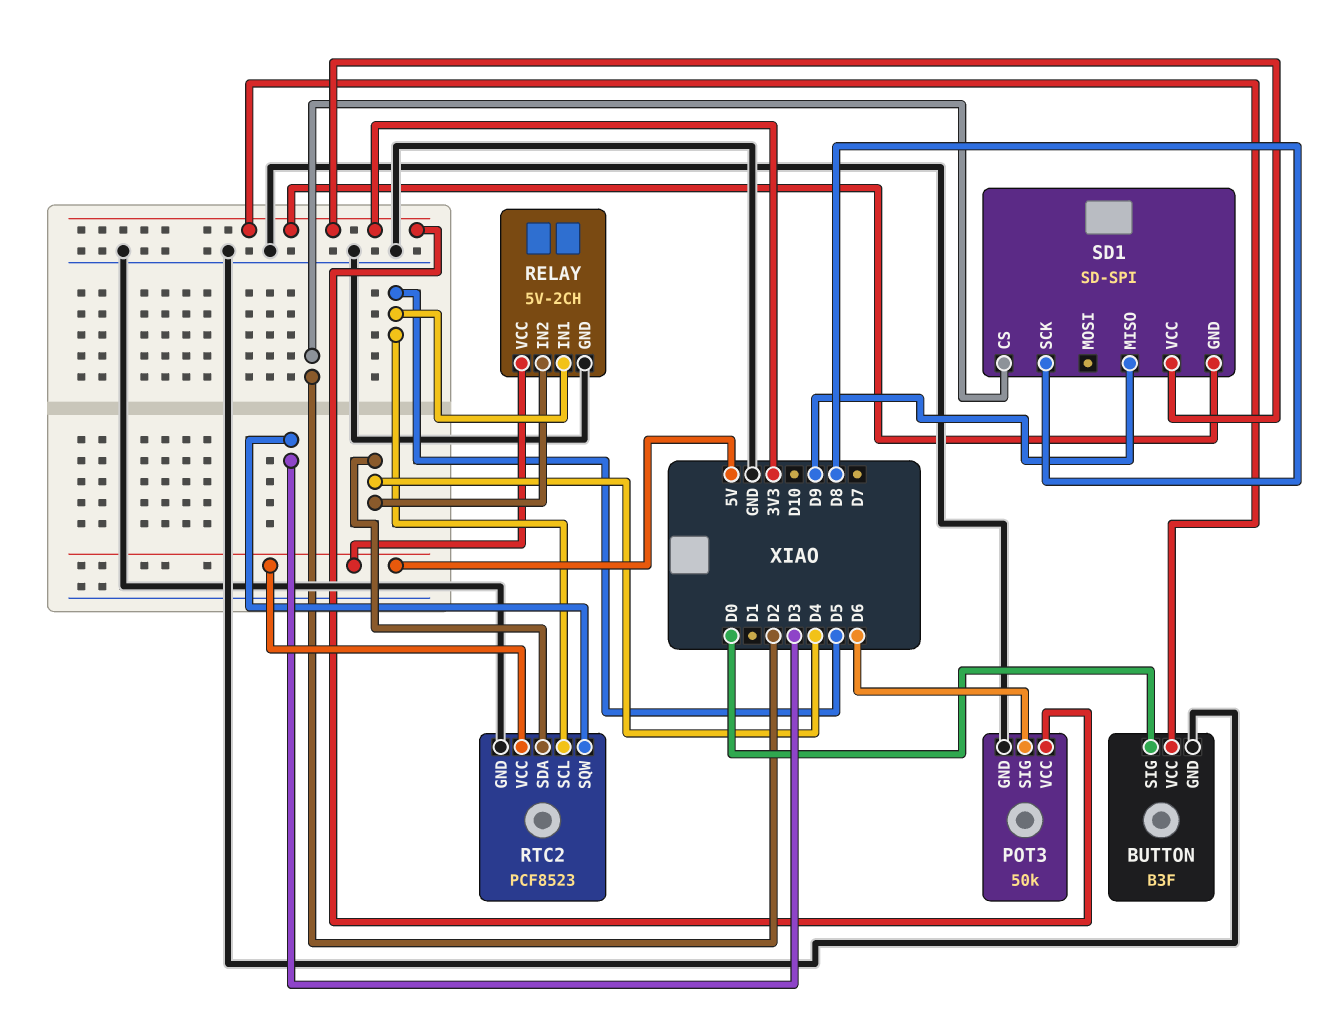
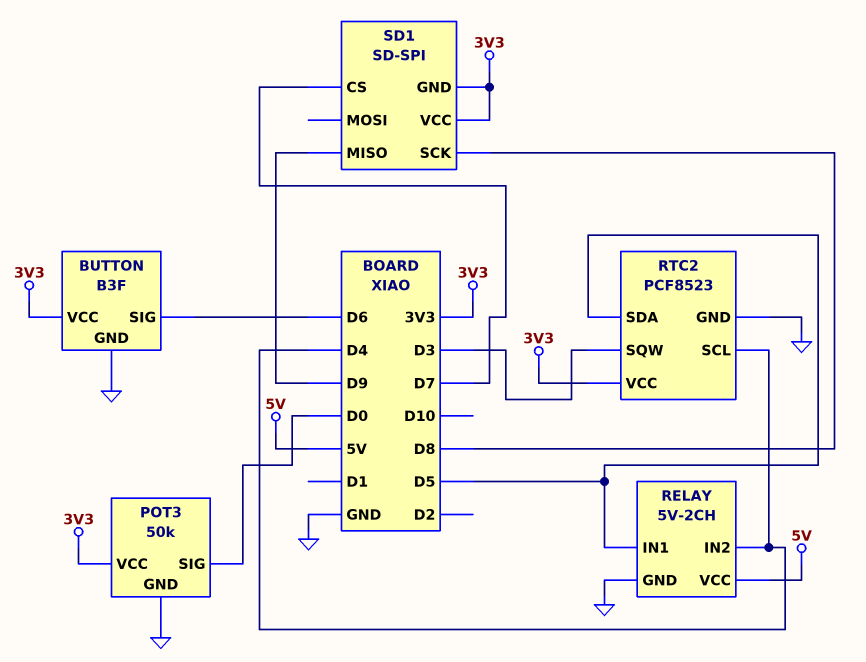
BUTTON pin SIG: D0 -> D6
POT3 pin SIG: D6 -> D0
RTC2 pin SCL: D5 -> D4
RTC2 pin SDA: D4 -> D5
RTC2 pin VCC: 5V -> 3V3
SD1 pin CS: D2 -> D7

